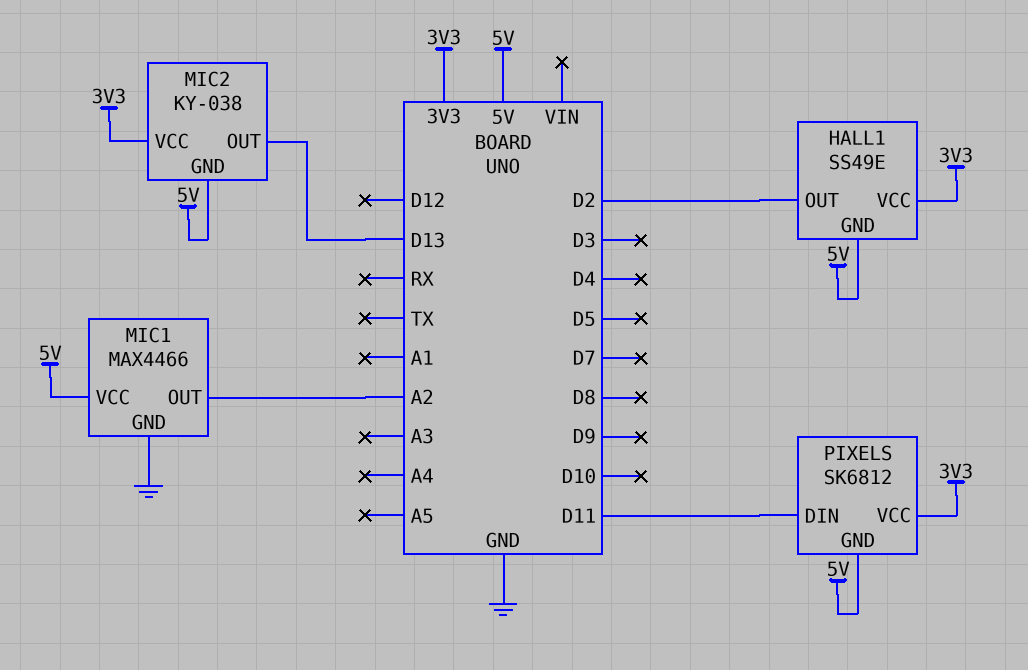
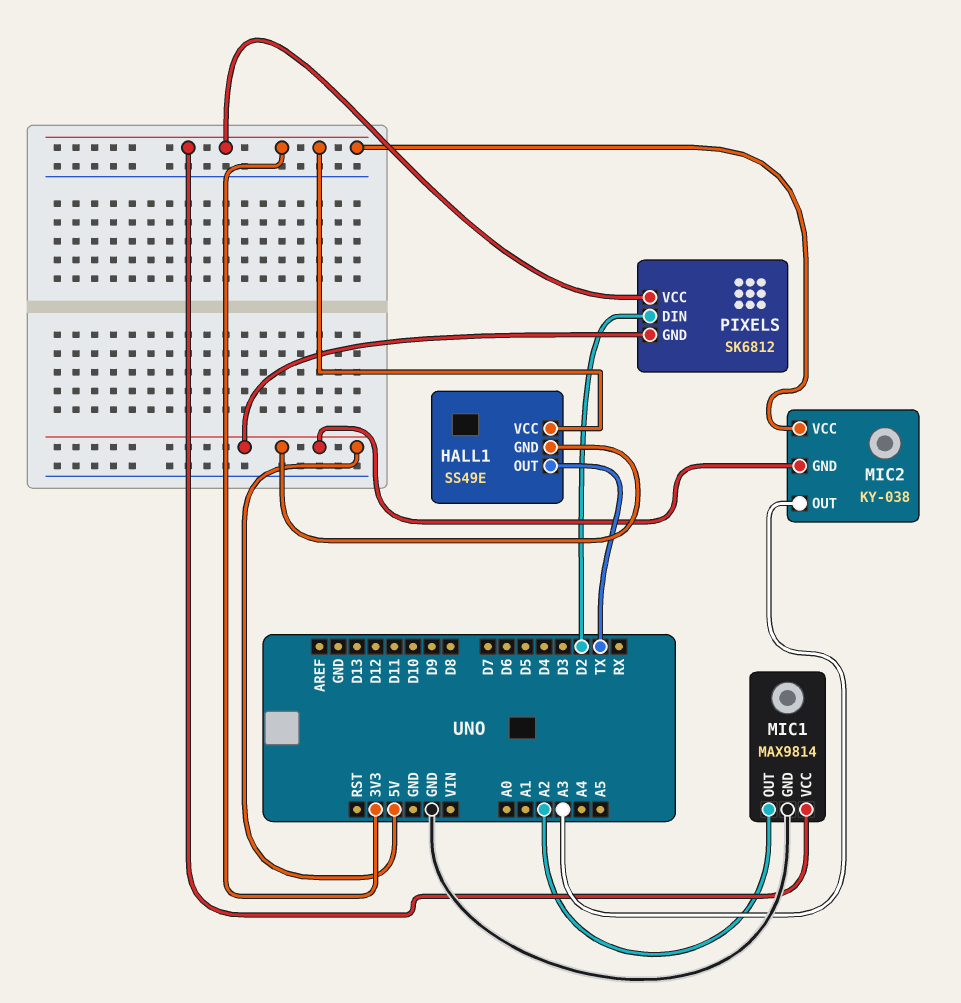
HALL1 pin OUT: D2 -> TX
MIC1: MAX4466 -> MAX9814
MIC1 pin VCC: 5V -> 3V3
MIC2 pin OUT: D13 -> A3
PIXELS pin DIN: D11 -> D2

